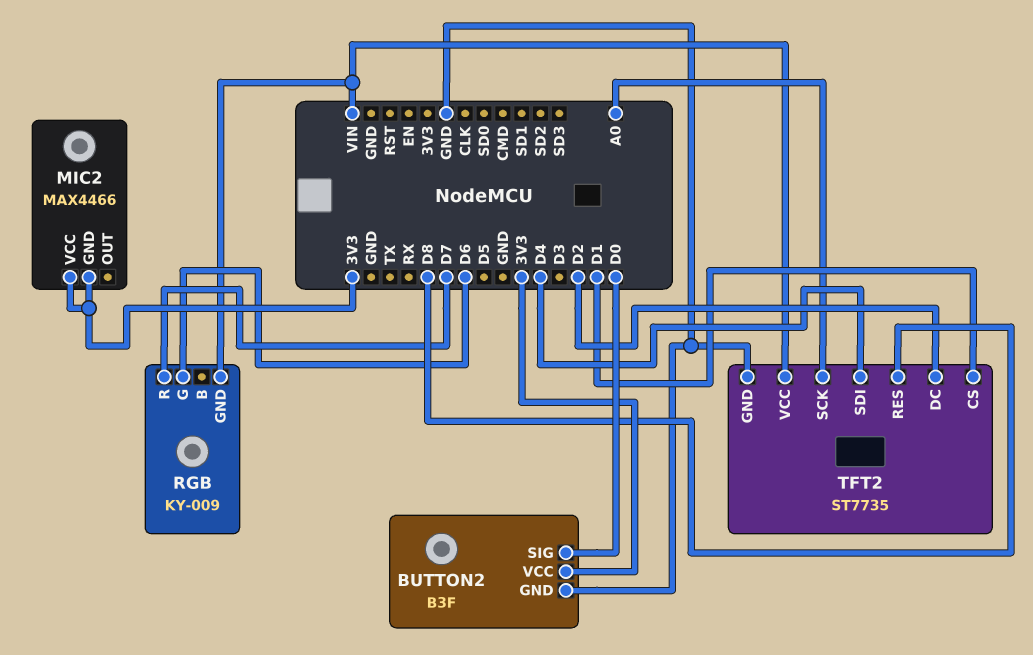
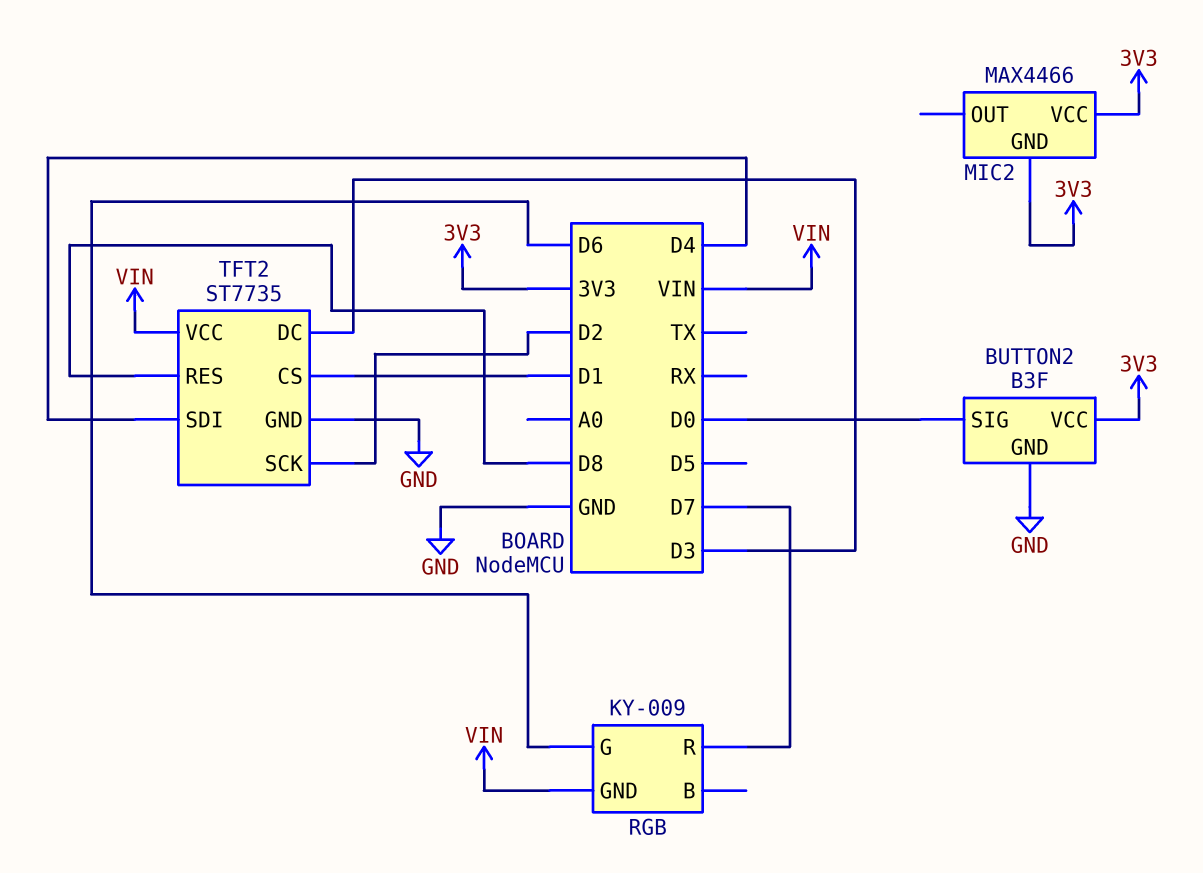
TFT2 pin DC: D2 -> D3
TFT2 pin SCK: A0 -> D2

